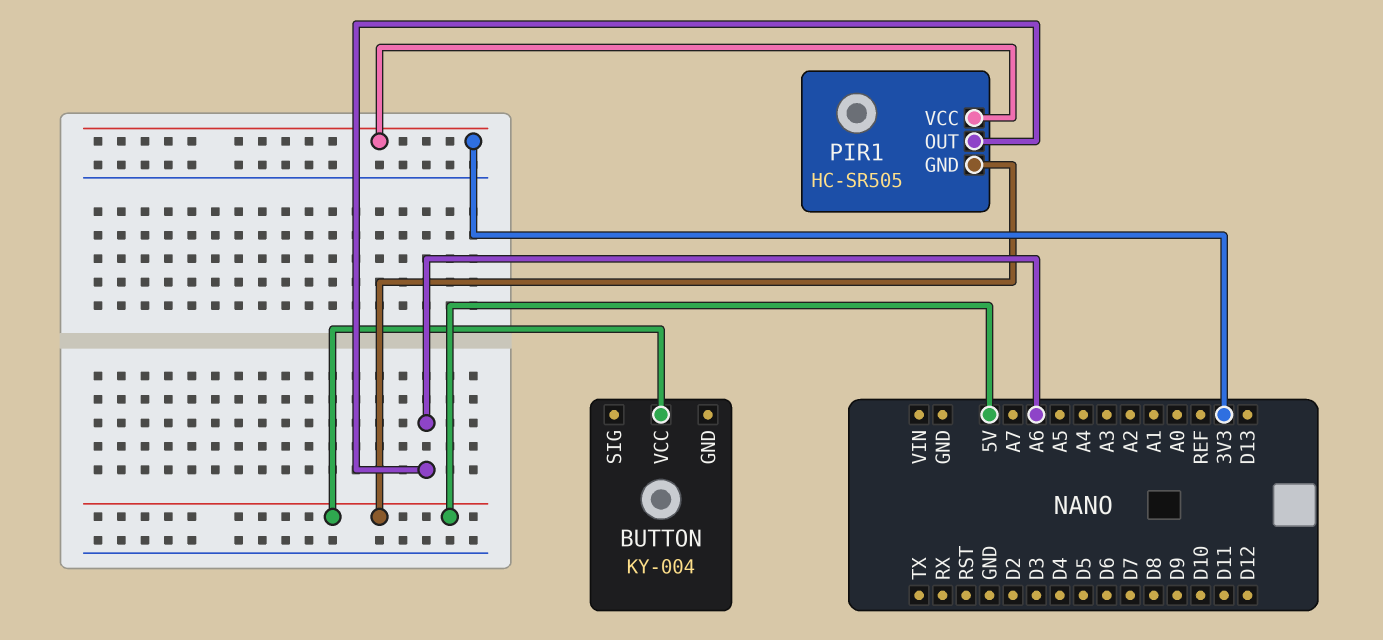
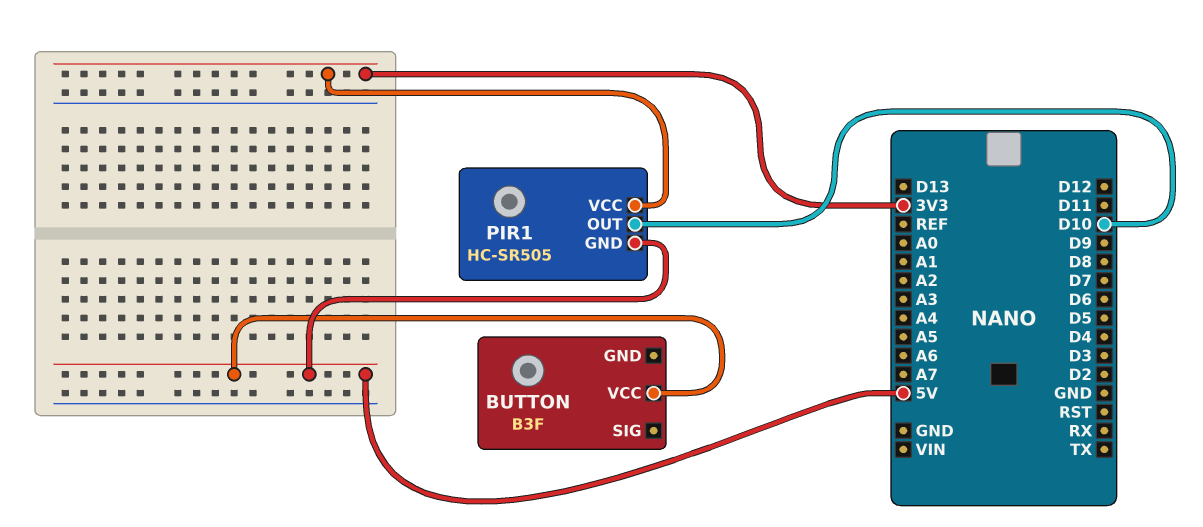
BUTTON: KY-004 -> B3F
PIR1 pin OUT: A6 -> D10

